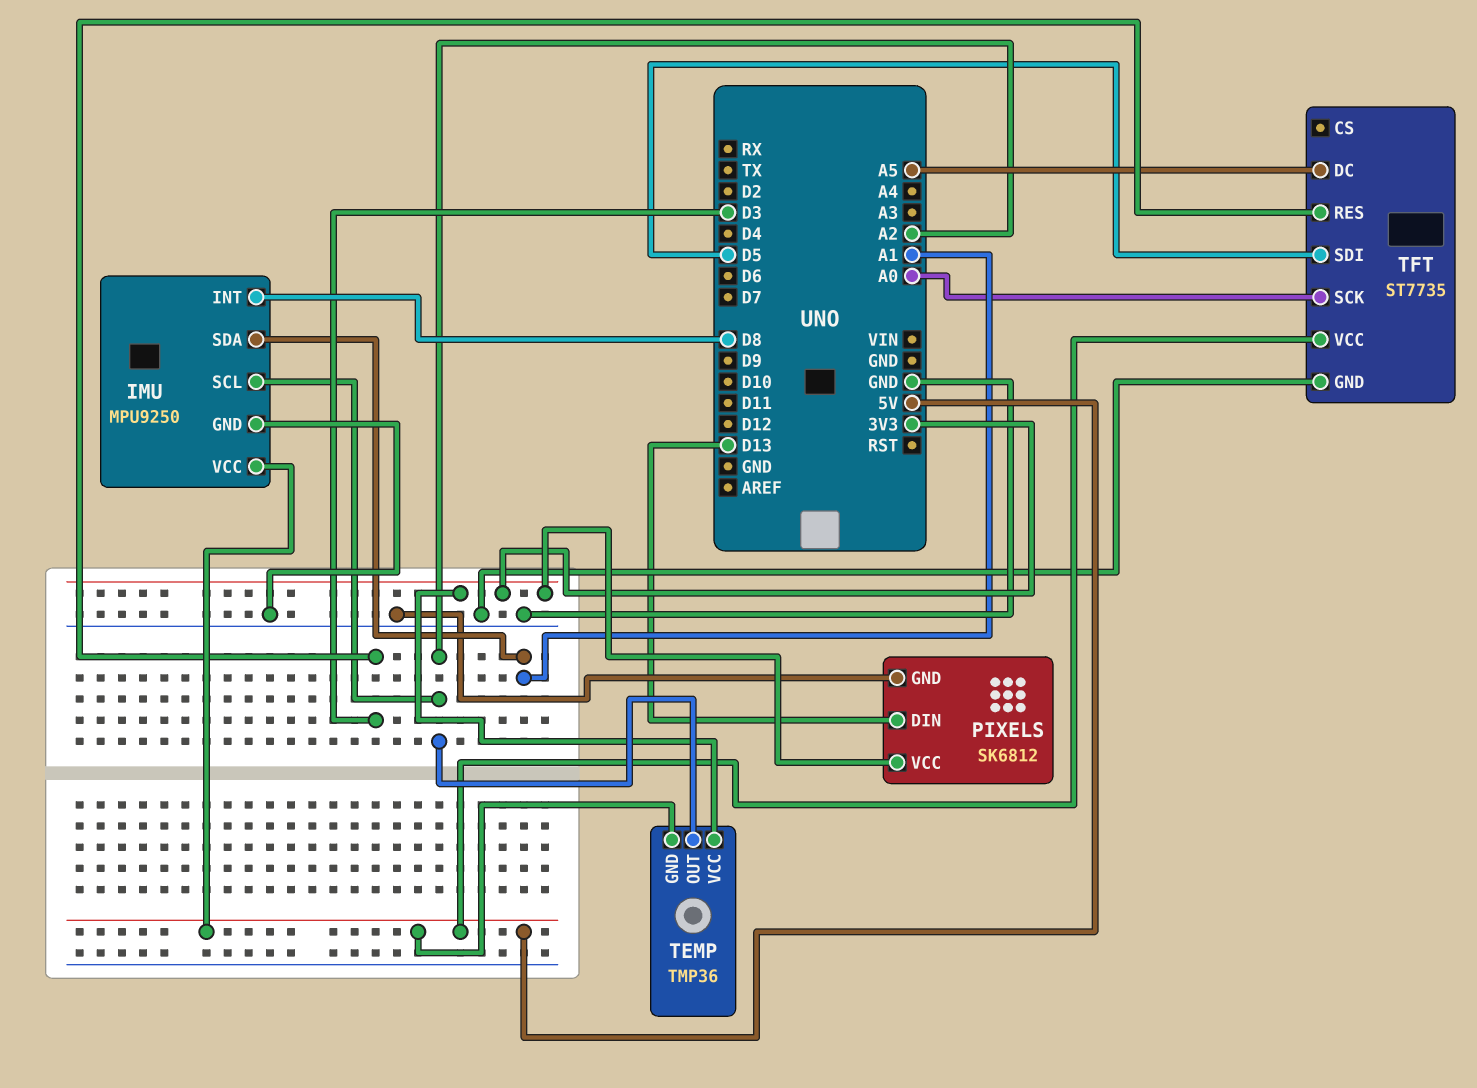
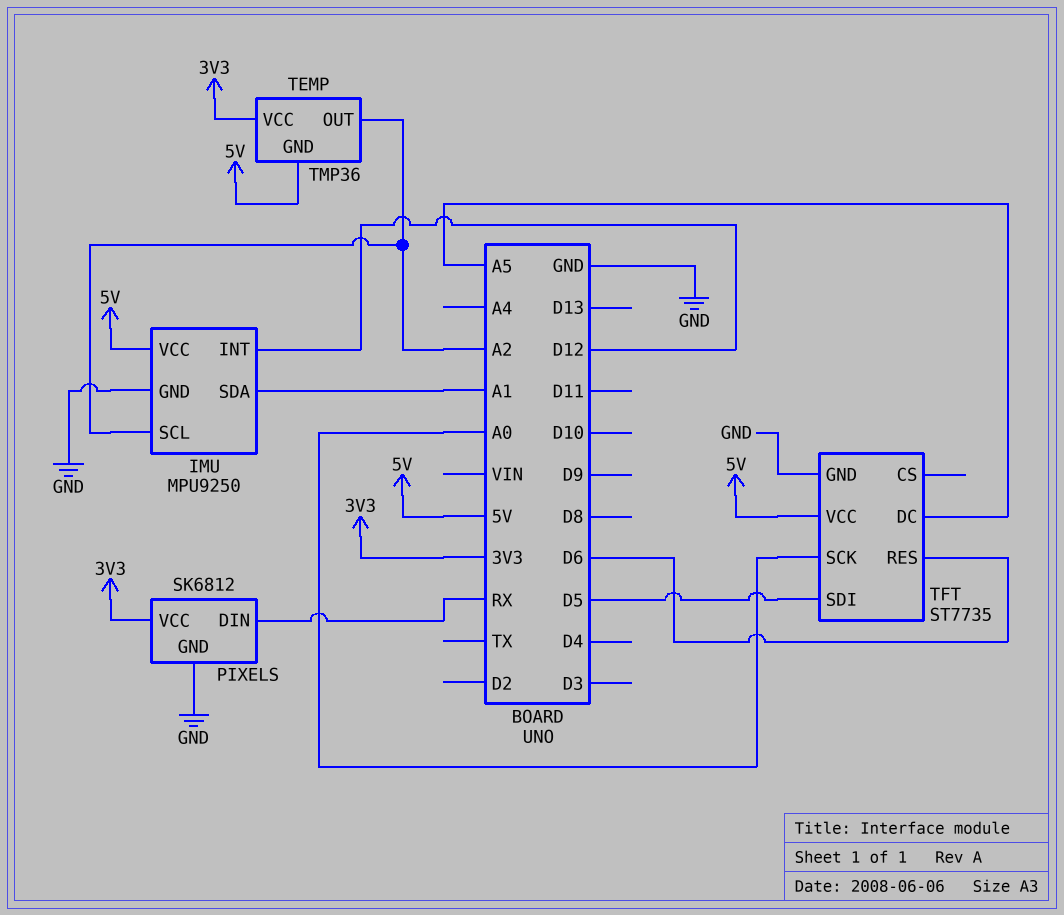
IMU pin INT: D8 -> D12
PIXELS pin DIN: D13 -> RX
TFT pin RES: D3 -> D6

